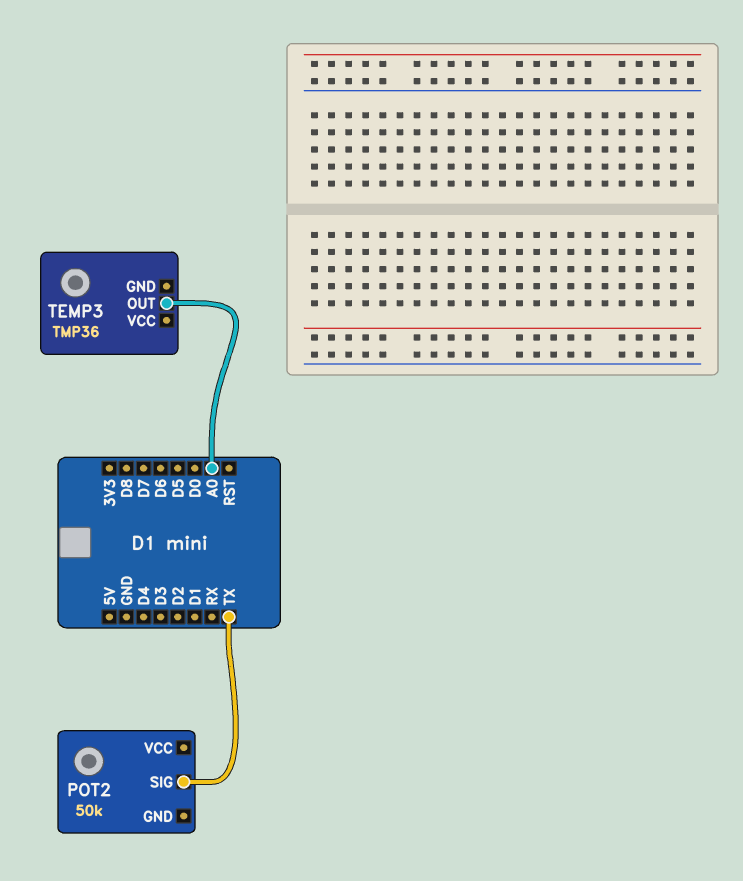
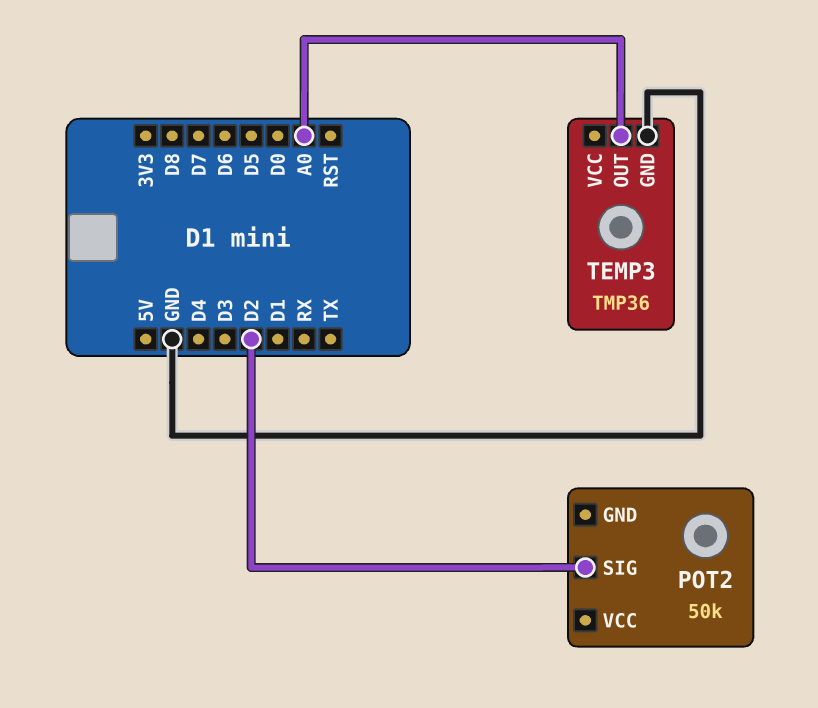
POT2 pin SIG: TX -> D2
TEMP3 pin GND: none -> GND

